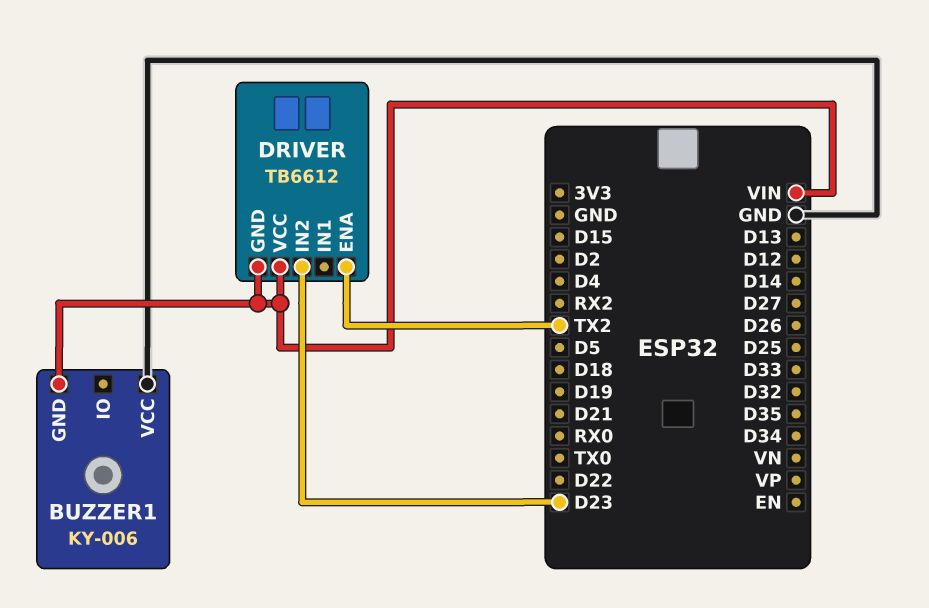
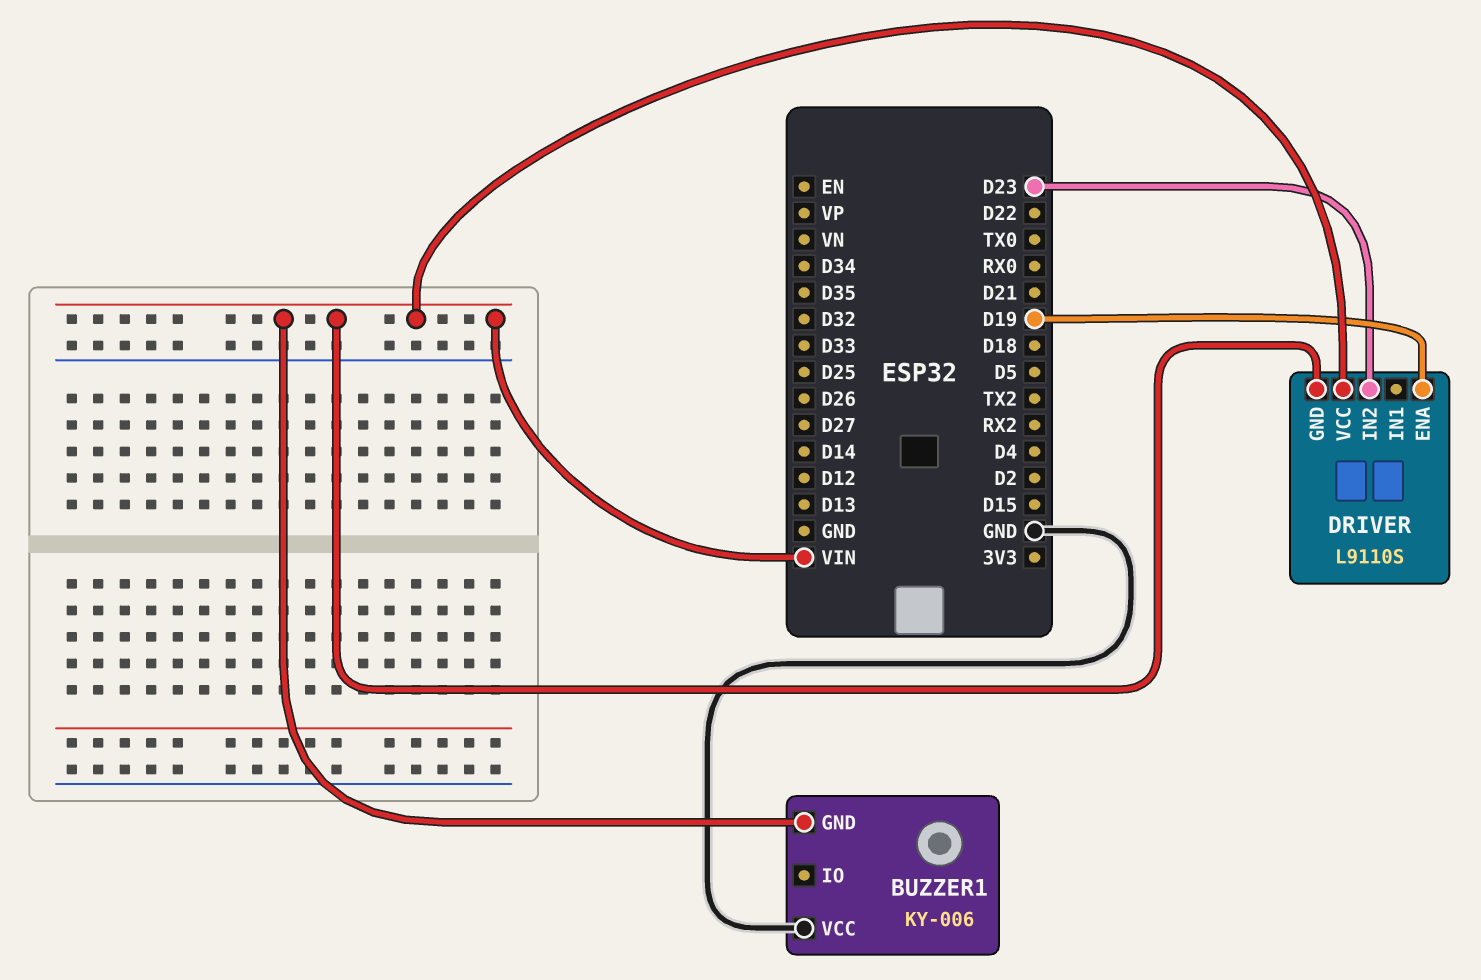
DRIVER: TB6612 -> L9110S
DRIVER pin ENA: TX2 -> D19

